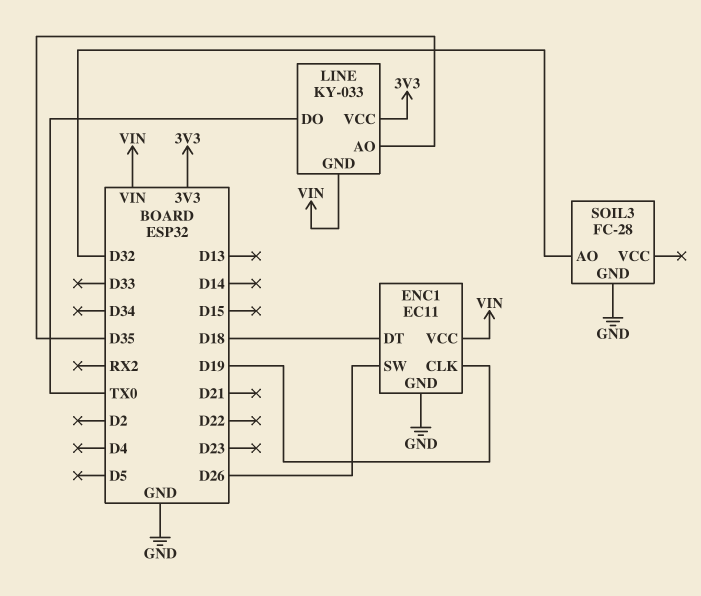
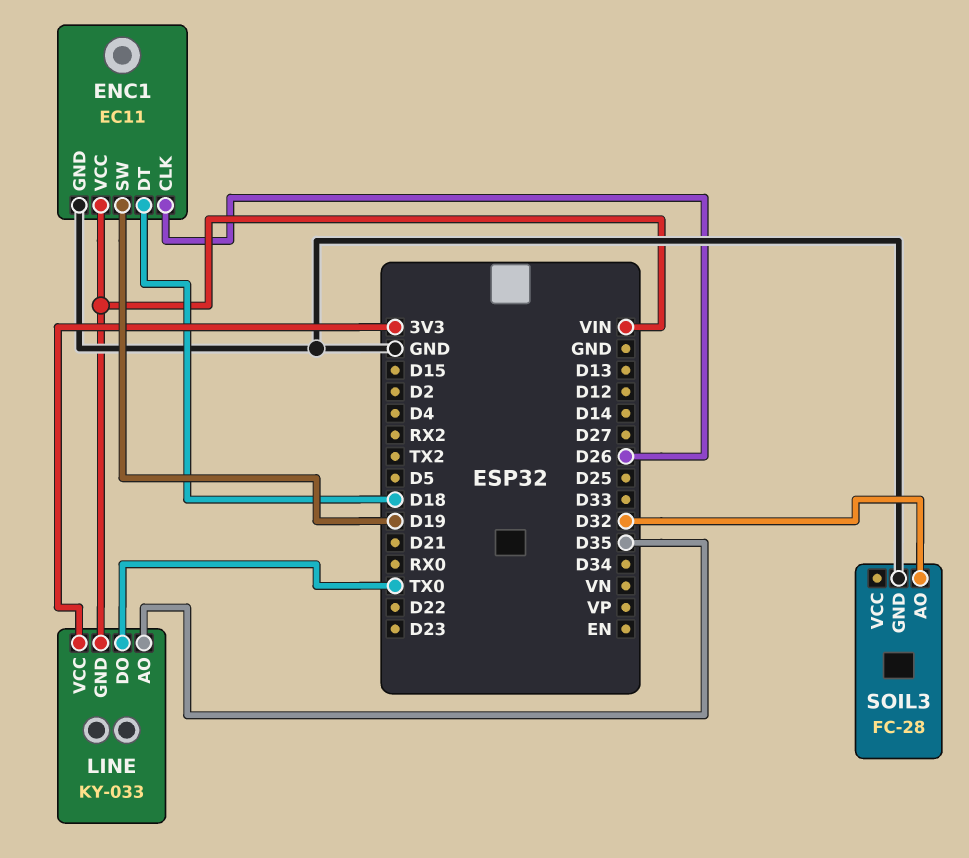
ENC1 pin CLK: D19 -> D26
ENC1 pin SW: D26 -> D19

